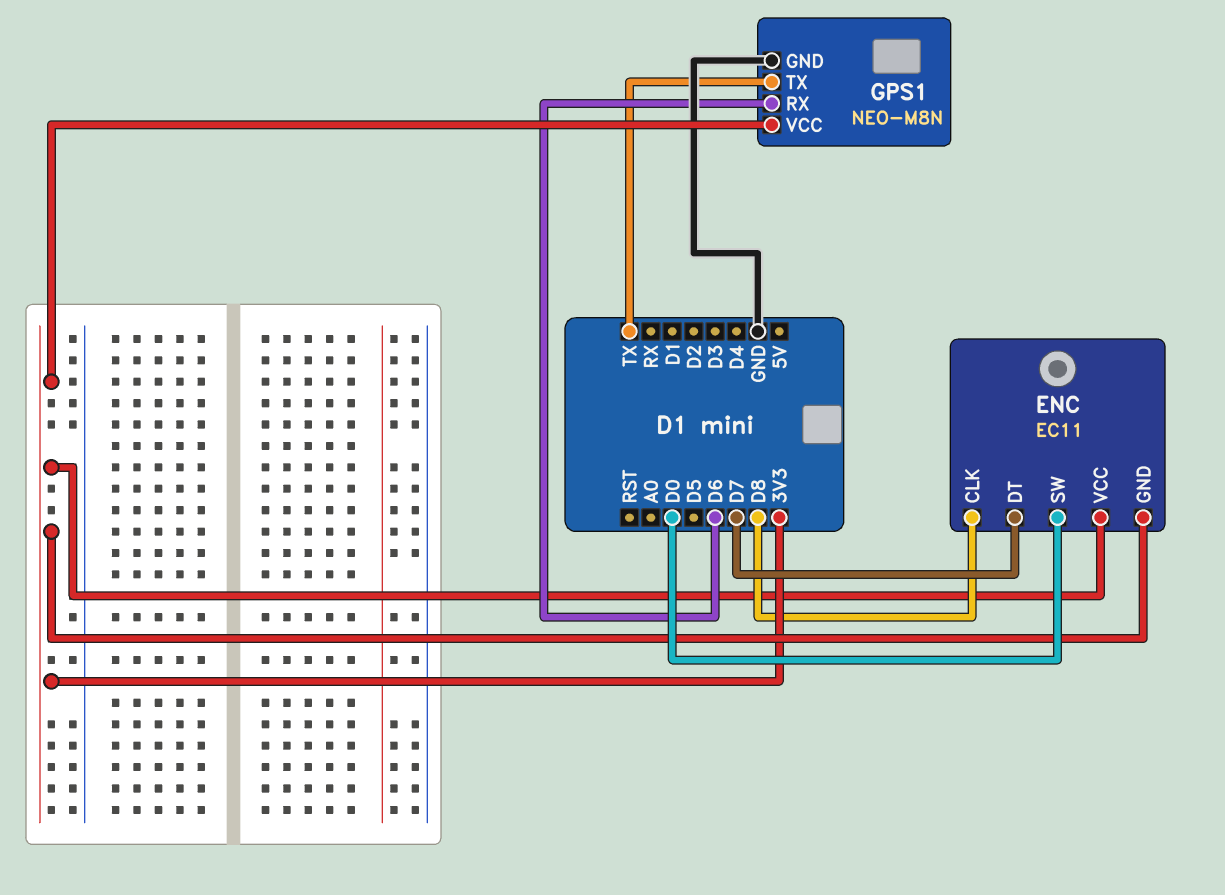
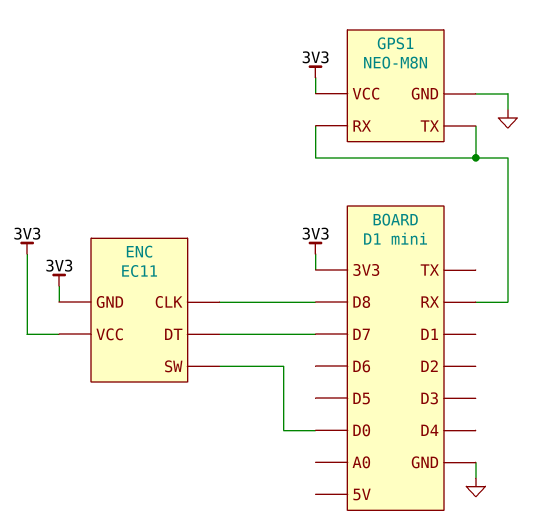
GPS1 pin RX: D6 -> RX
GPS1 pin TX: TX -> RX

